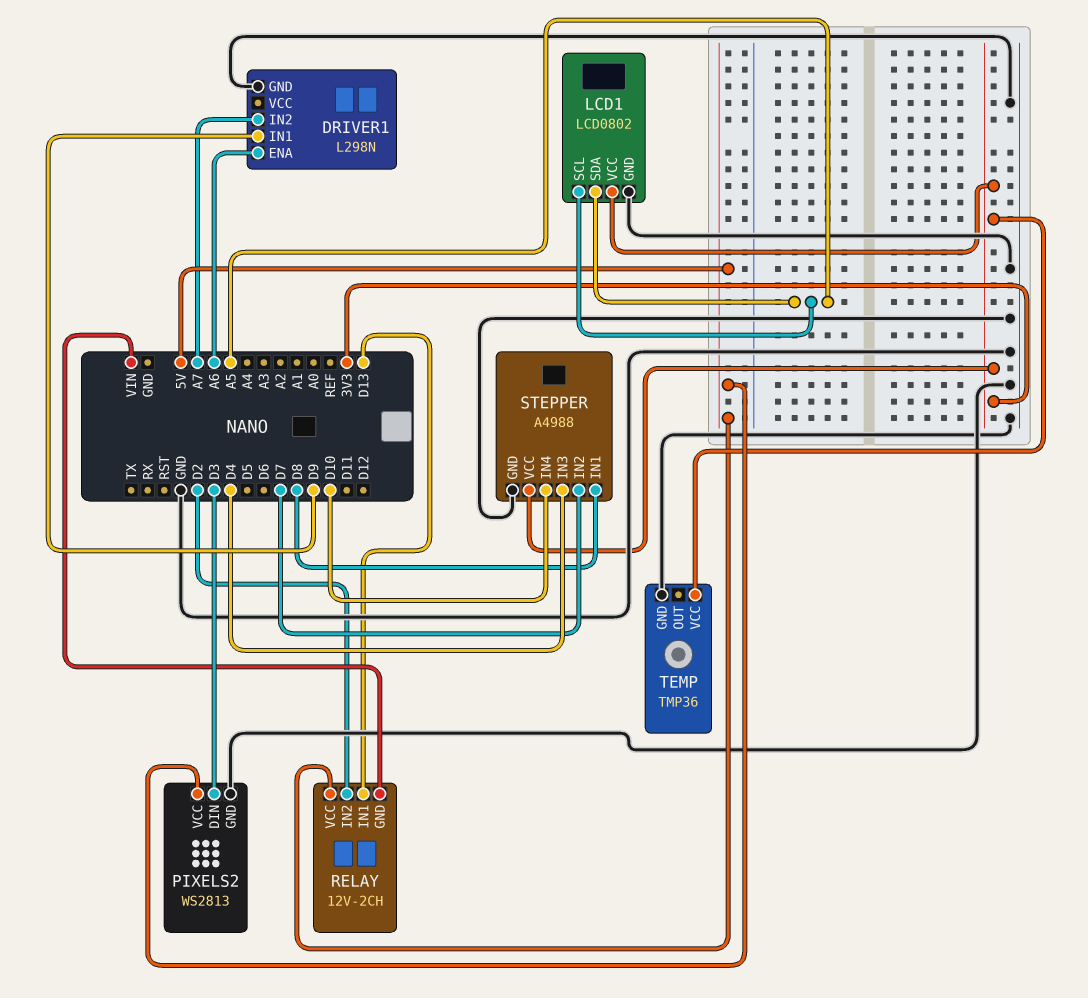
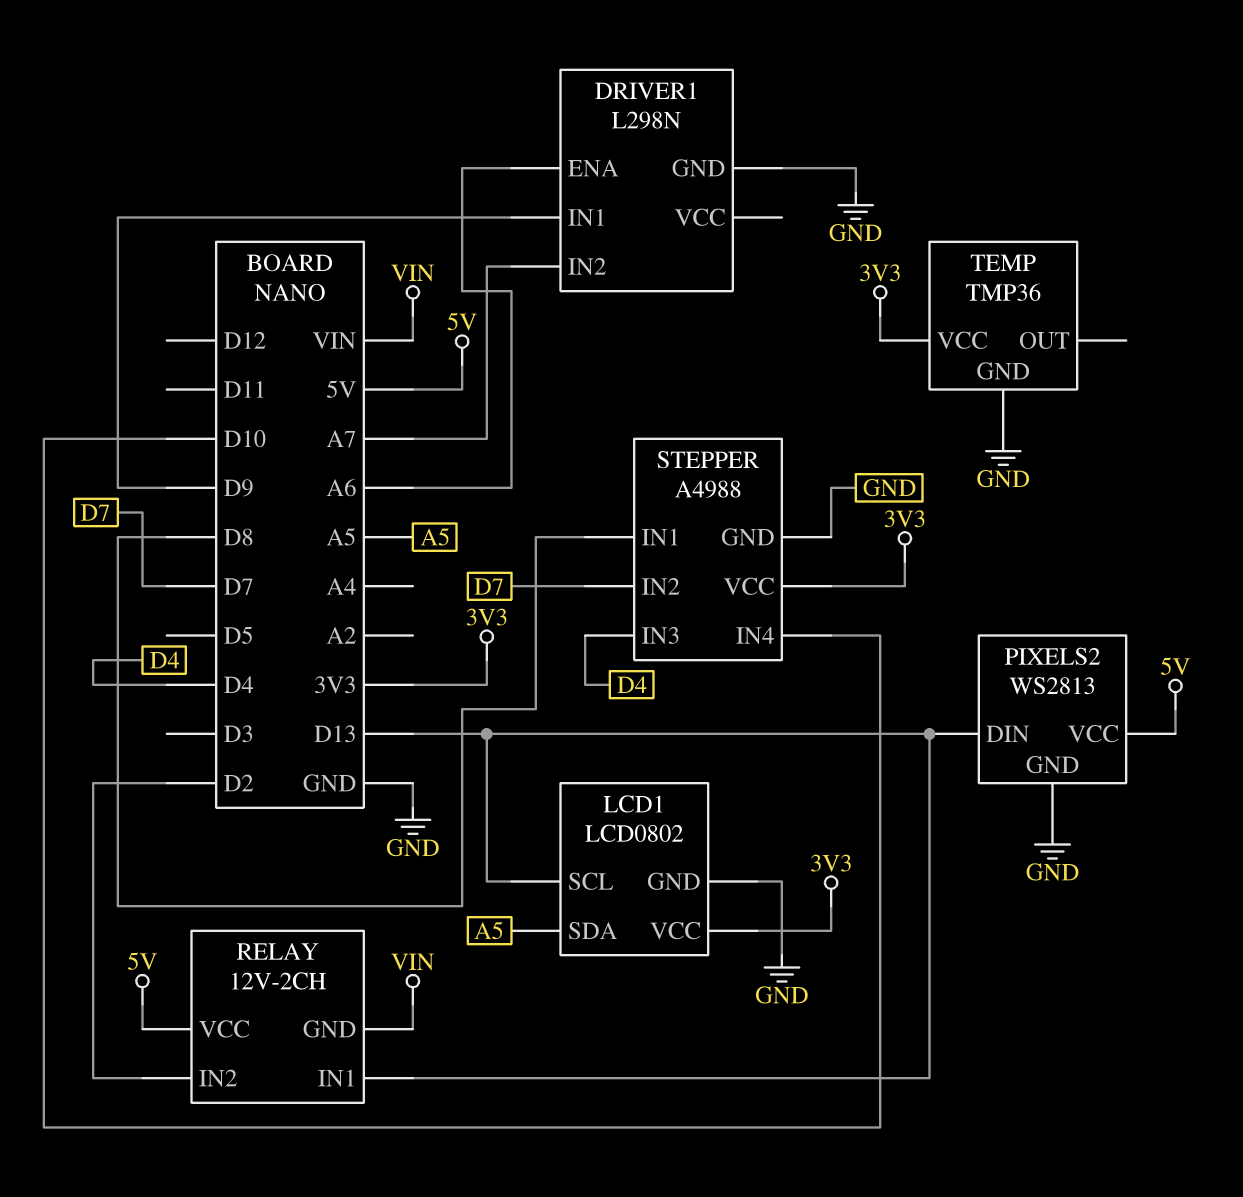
LCD1 pin SCL: A5 -> D13
PIXELS2 pin DIN: D3 -> D13

